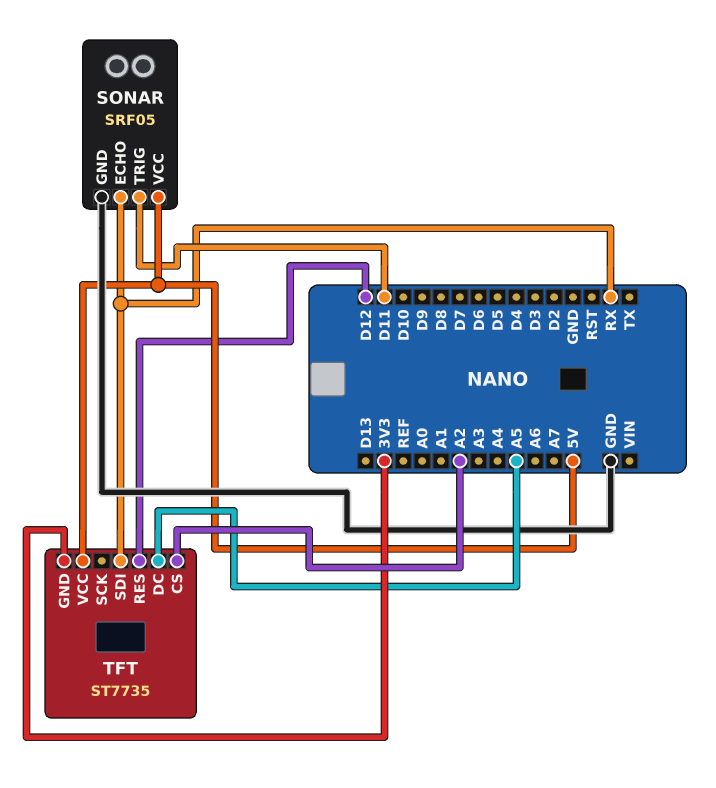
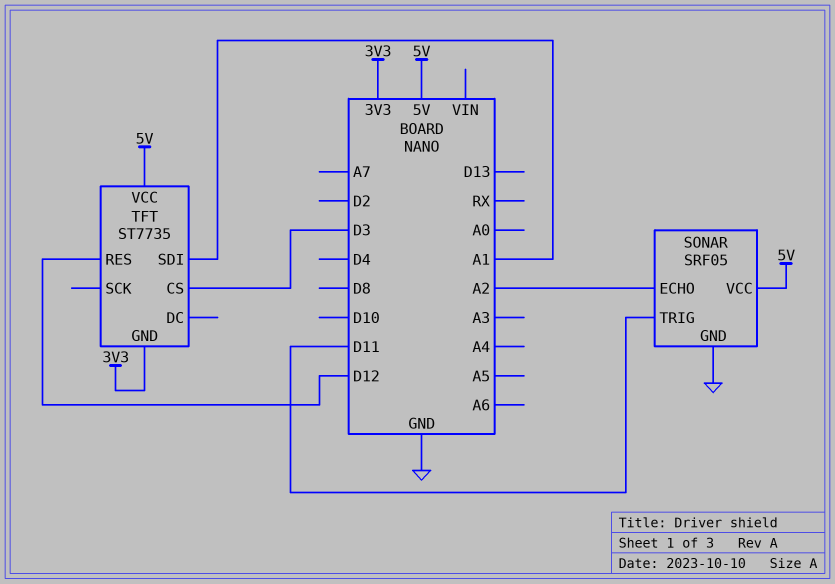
SONAR pin ECHO: RX -> A2
TFT pin CS: A2 -> D3
TFT pin DC: A5 -> none
TFT pin SDI: RX -> A1

